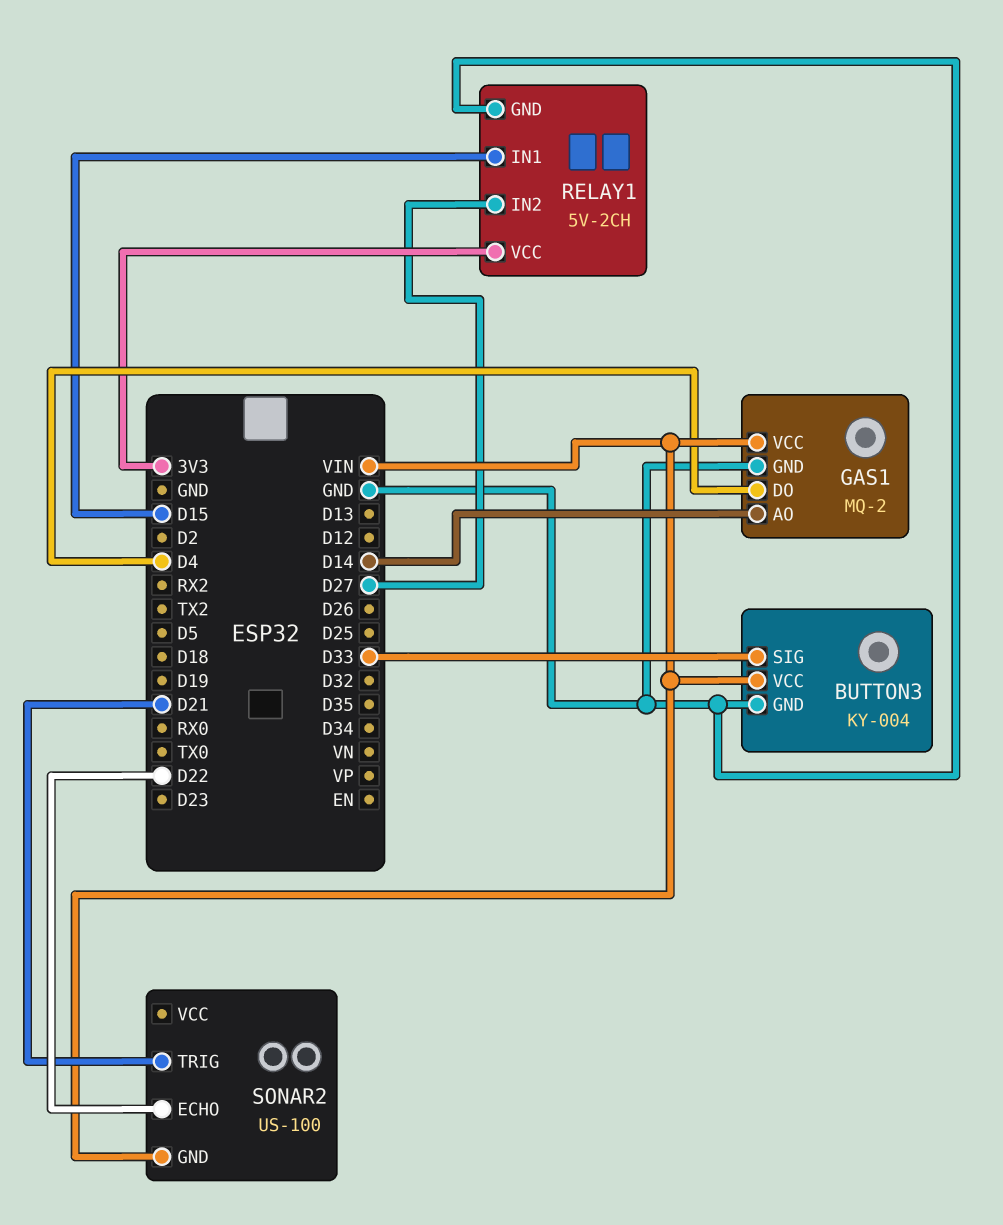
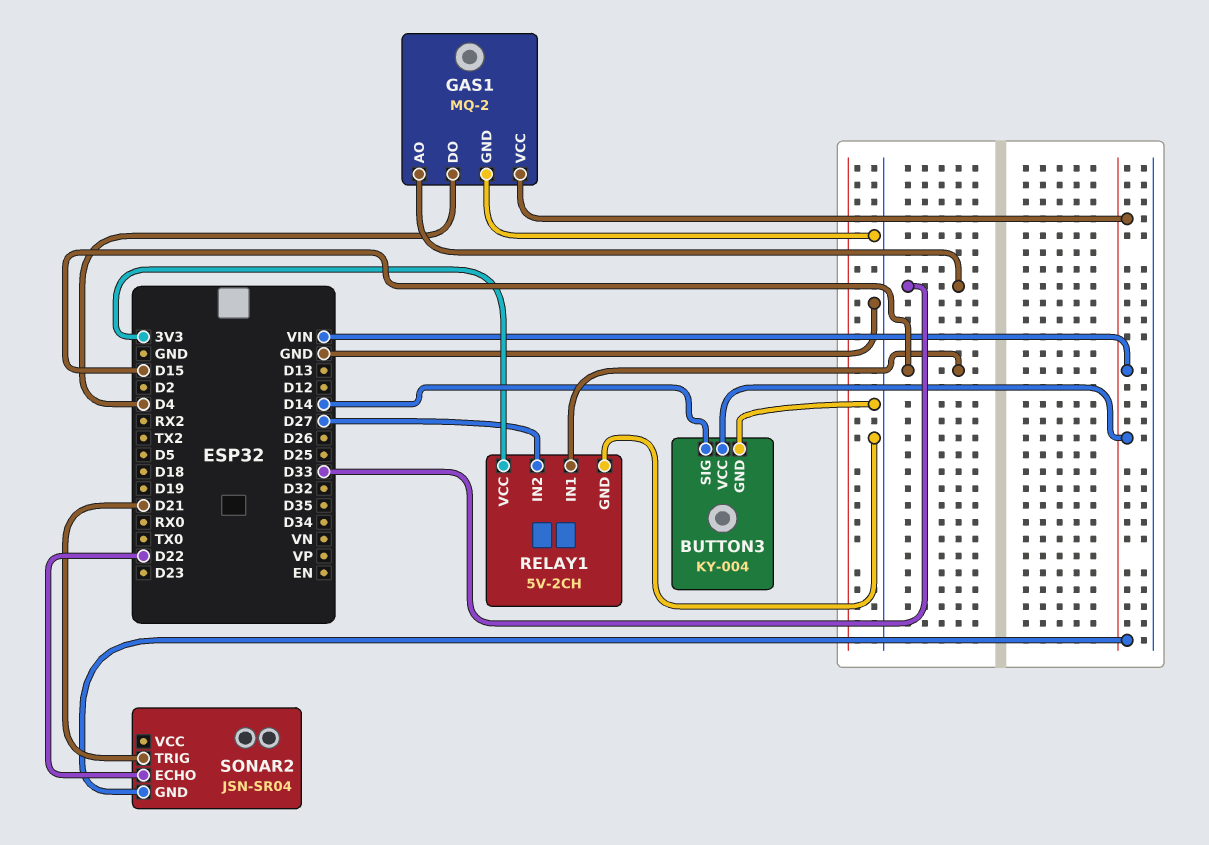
BUTTON3 pin SIG: D33 -> D14
GAS1 pin AO: D14 -> D33
SONAR2: US-100 -> JSN-SR04

